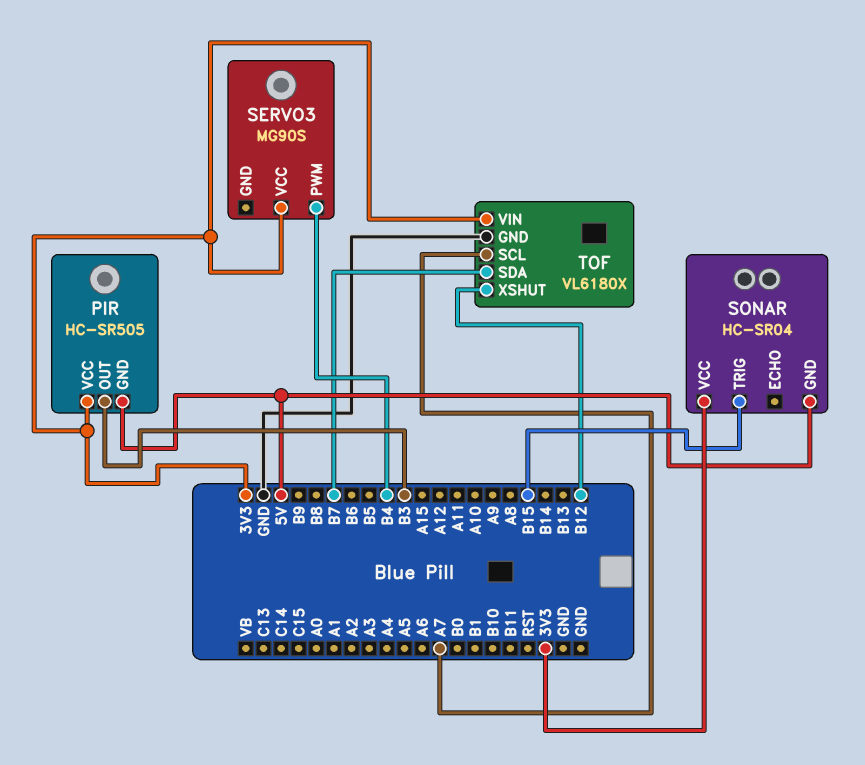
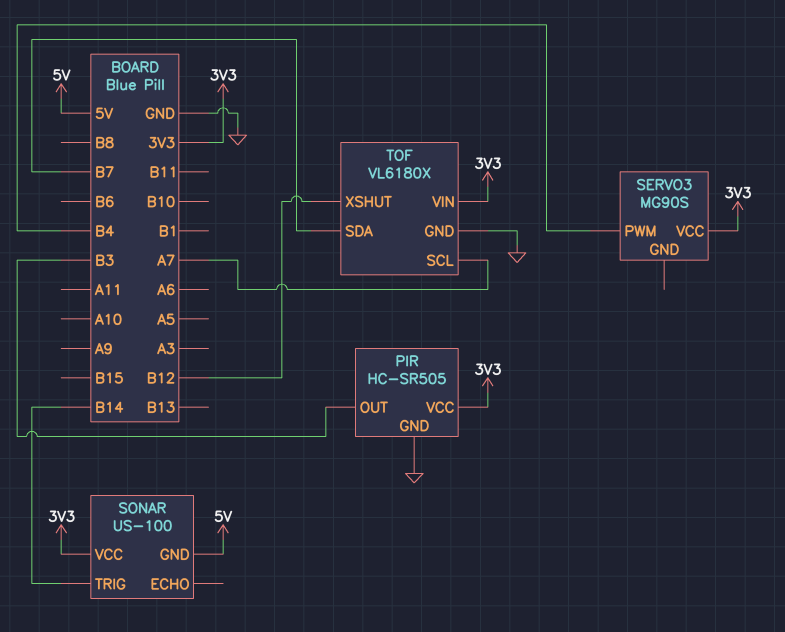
PIR pin GND: 5V -> GND
SONAR: HC-SR04 -> US-100
SONAR pin TRIG: B15 -> B14

